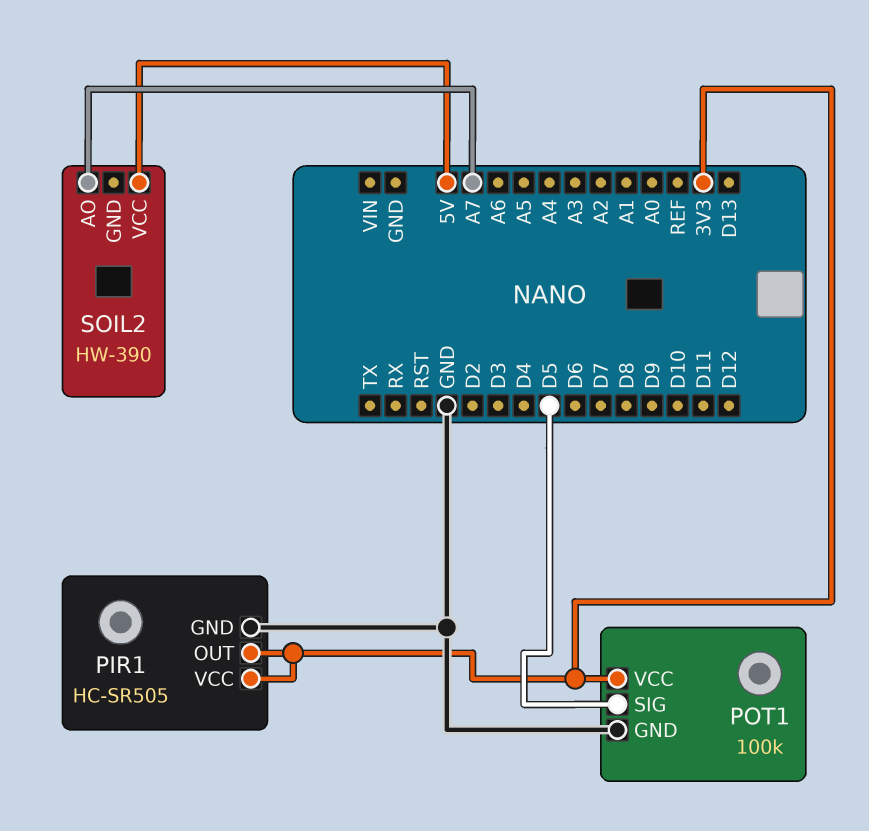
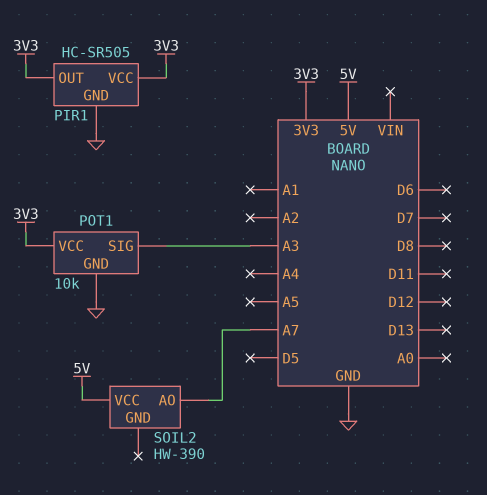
POT1: 100k -> 10k
POT1 pin SIG: D5 -> A3

